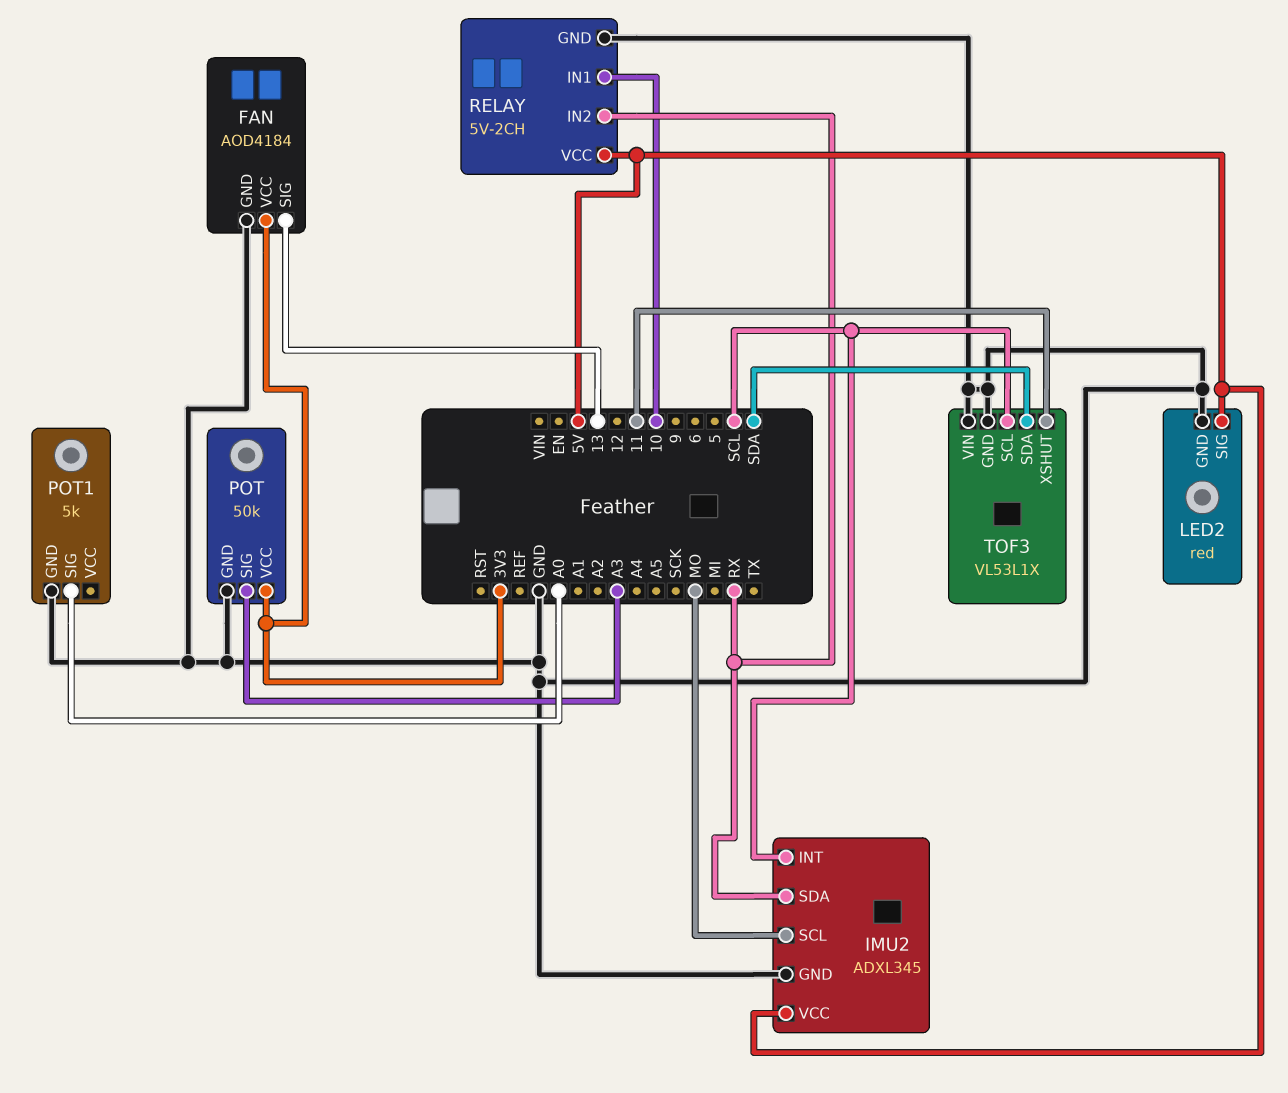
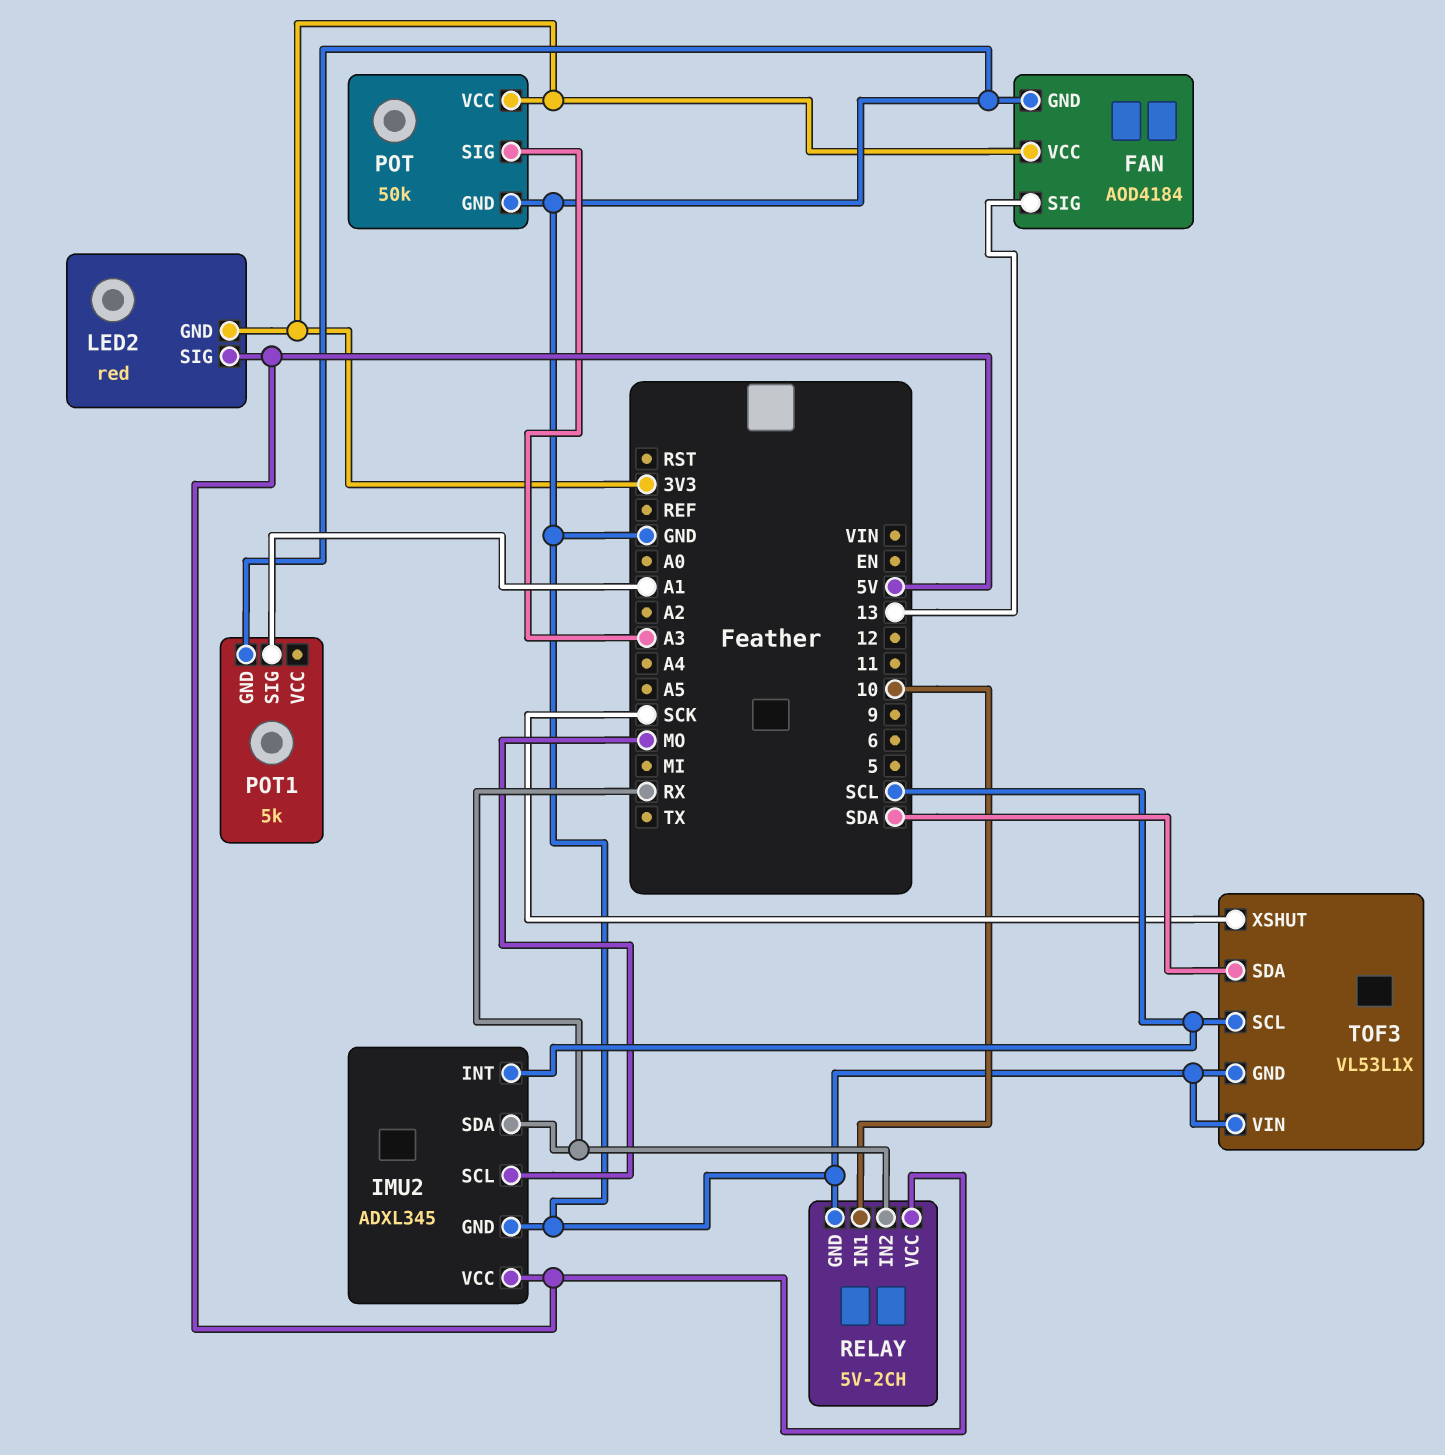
LED2 pin GND: GND -> 3V3
POT1 pin SIG: A0 -> A1
TOF3 pin XSHUT: 11 -> SCK

